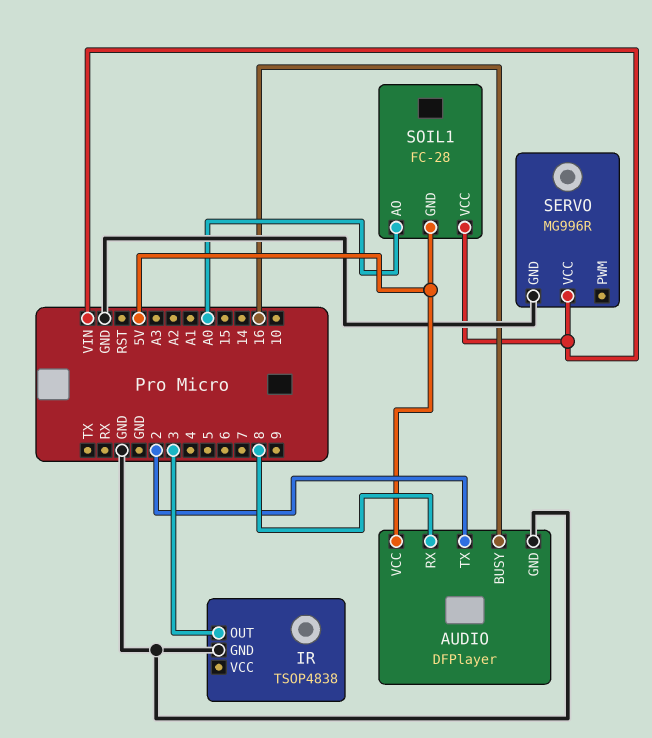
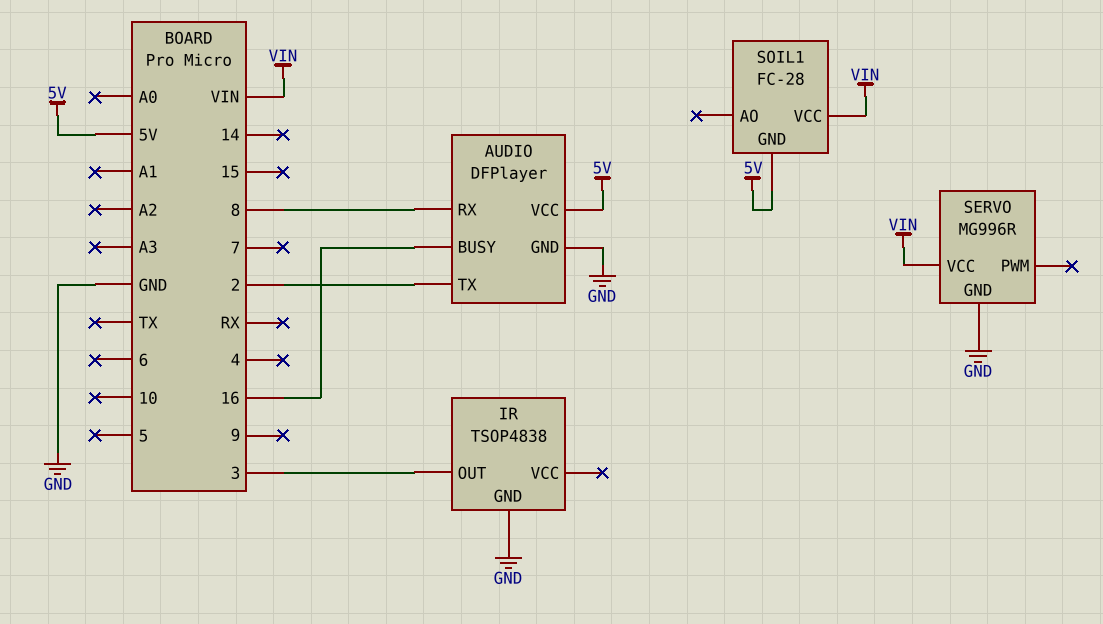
SOIL1 pin AO: A0 -> none

